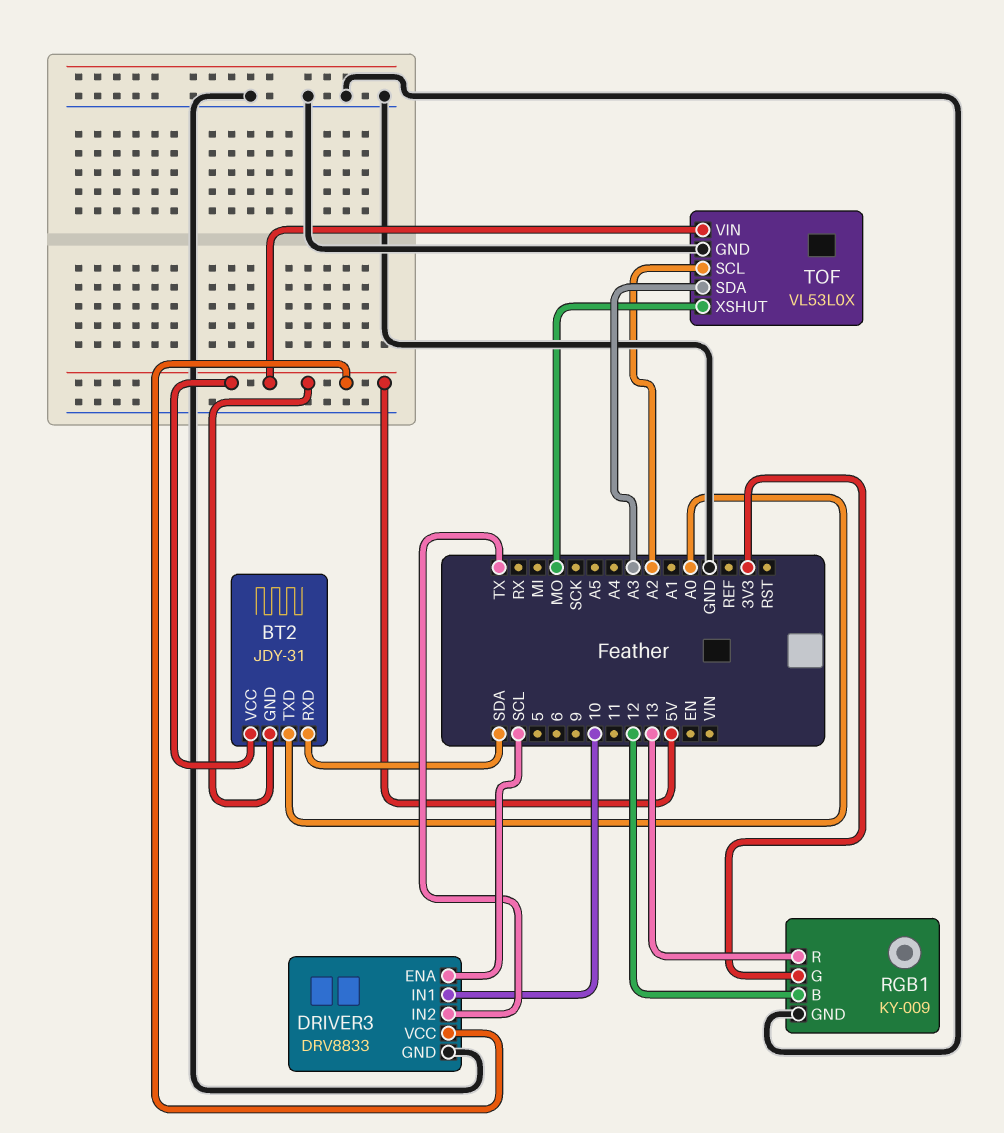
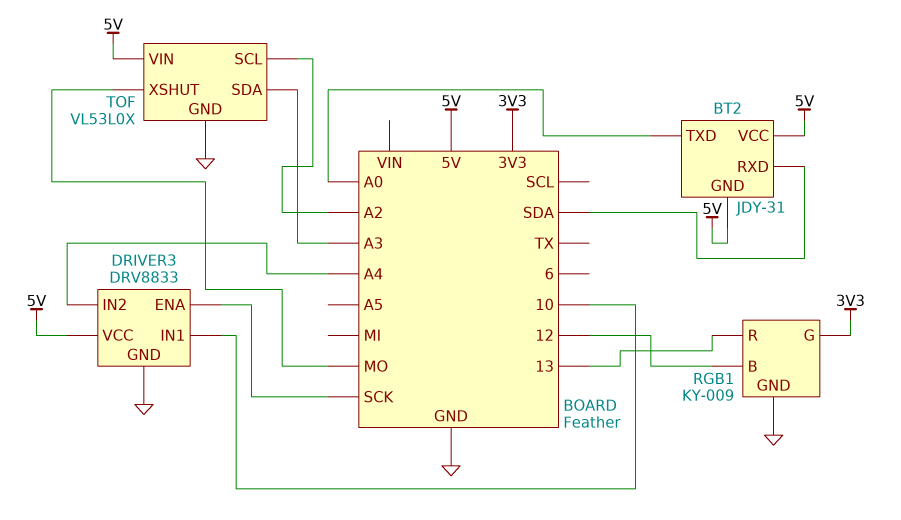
DRIVER3 pin ENA: SCL -> SCK
DRIVER3 pin IN2: TX -> A4

